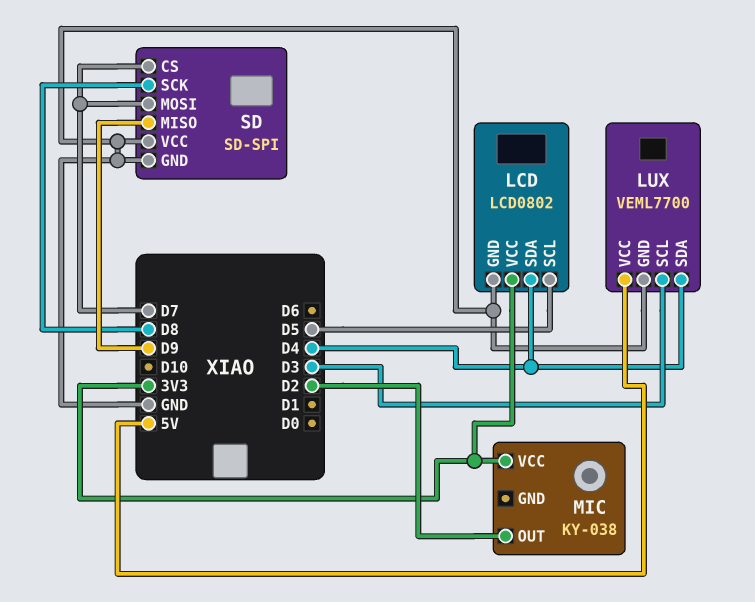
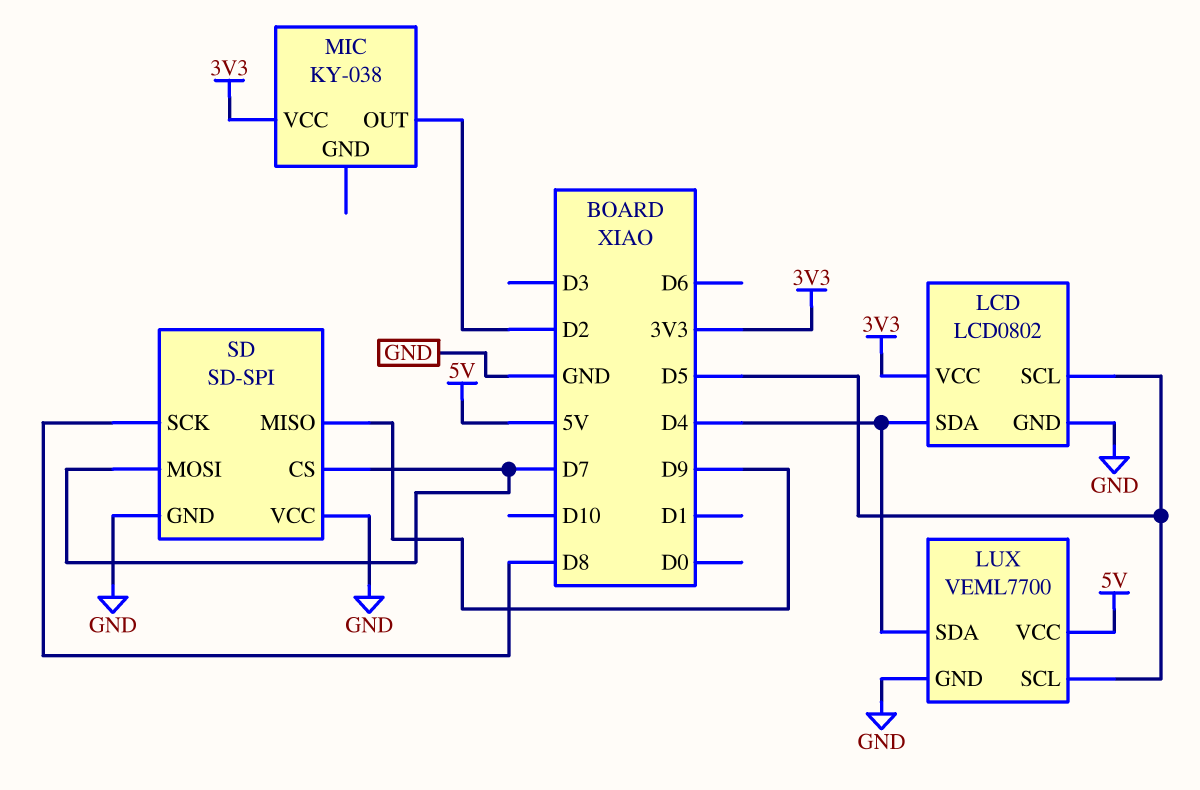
LUX pin SCL: D3 -> D5

